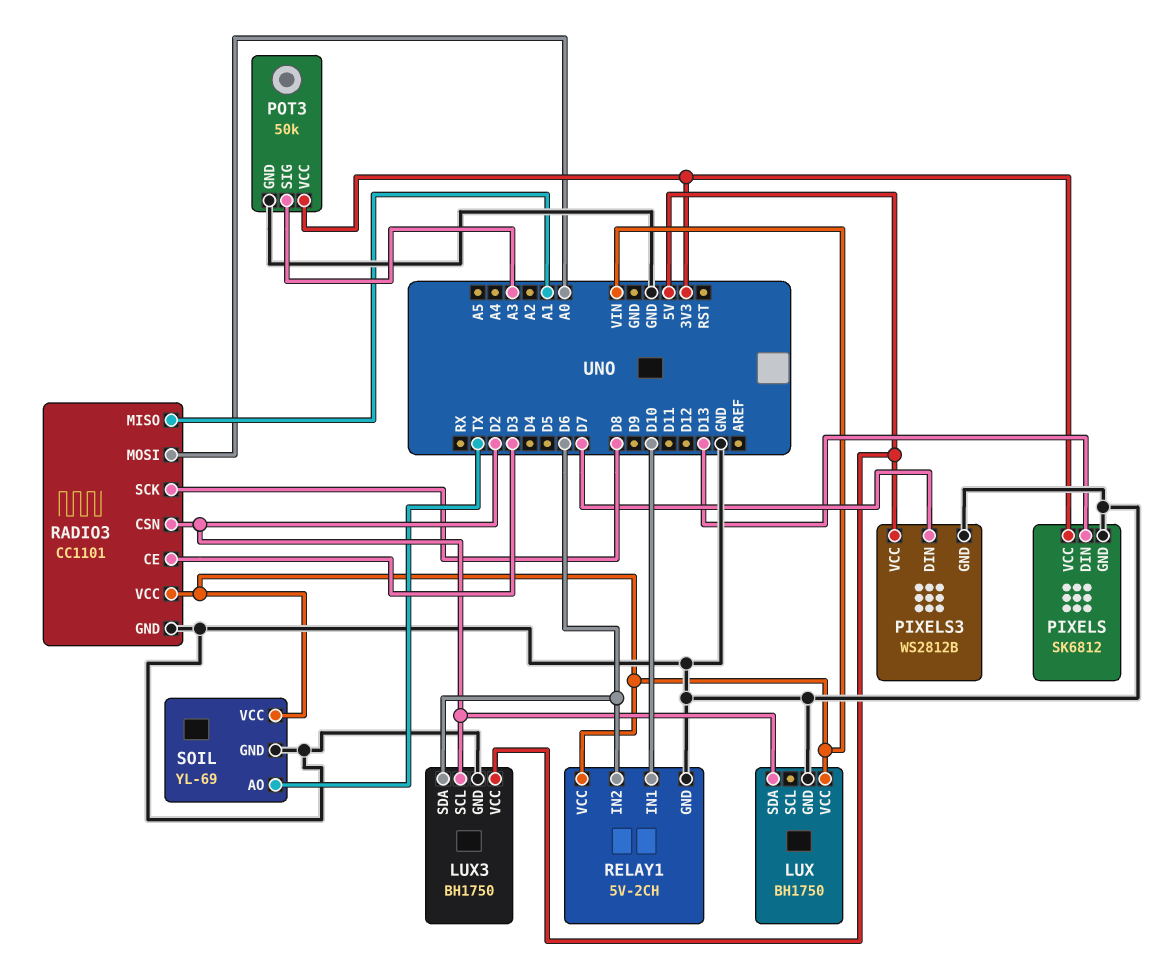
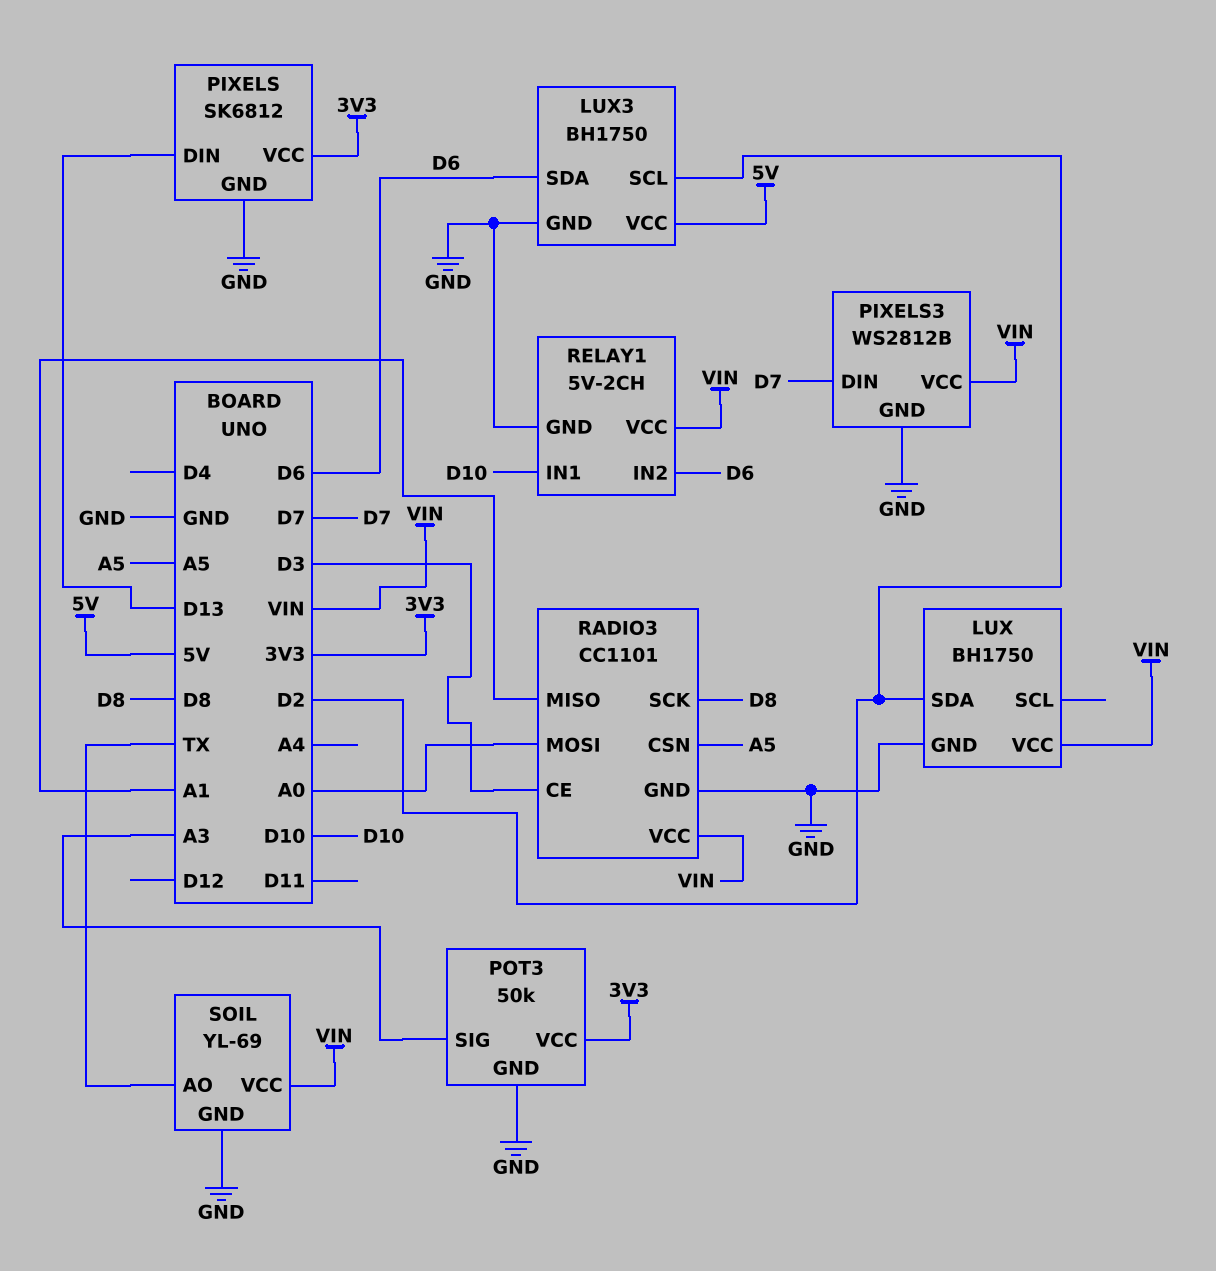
PIXELS3 pin VCC: 5V -> VIN
RADIO3 pin CSN: D2 -> A5

